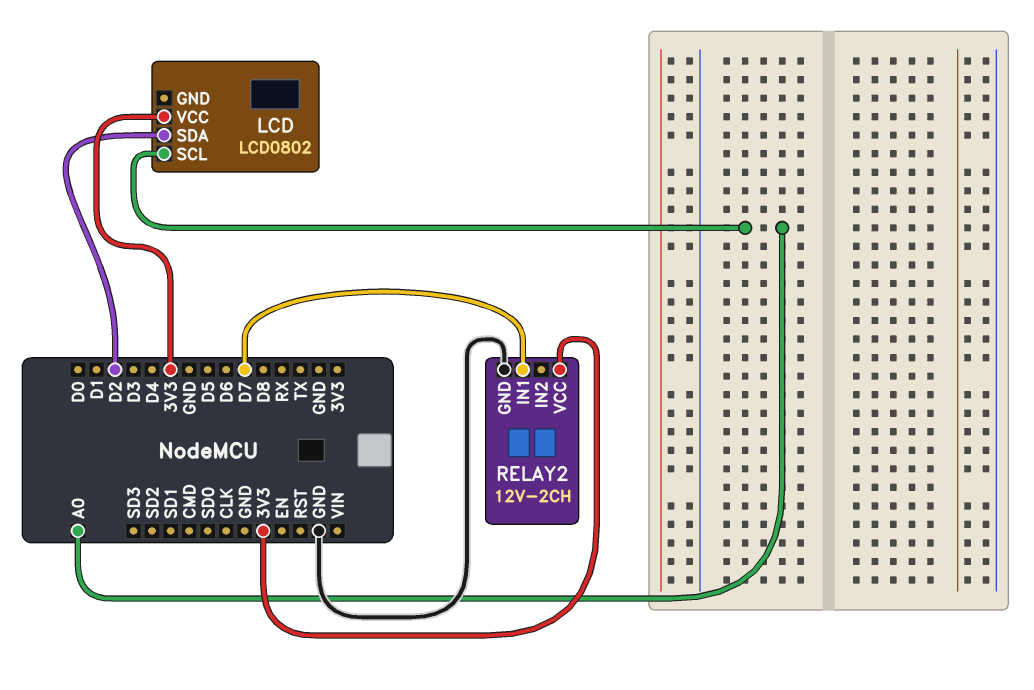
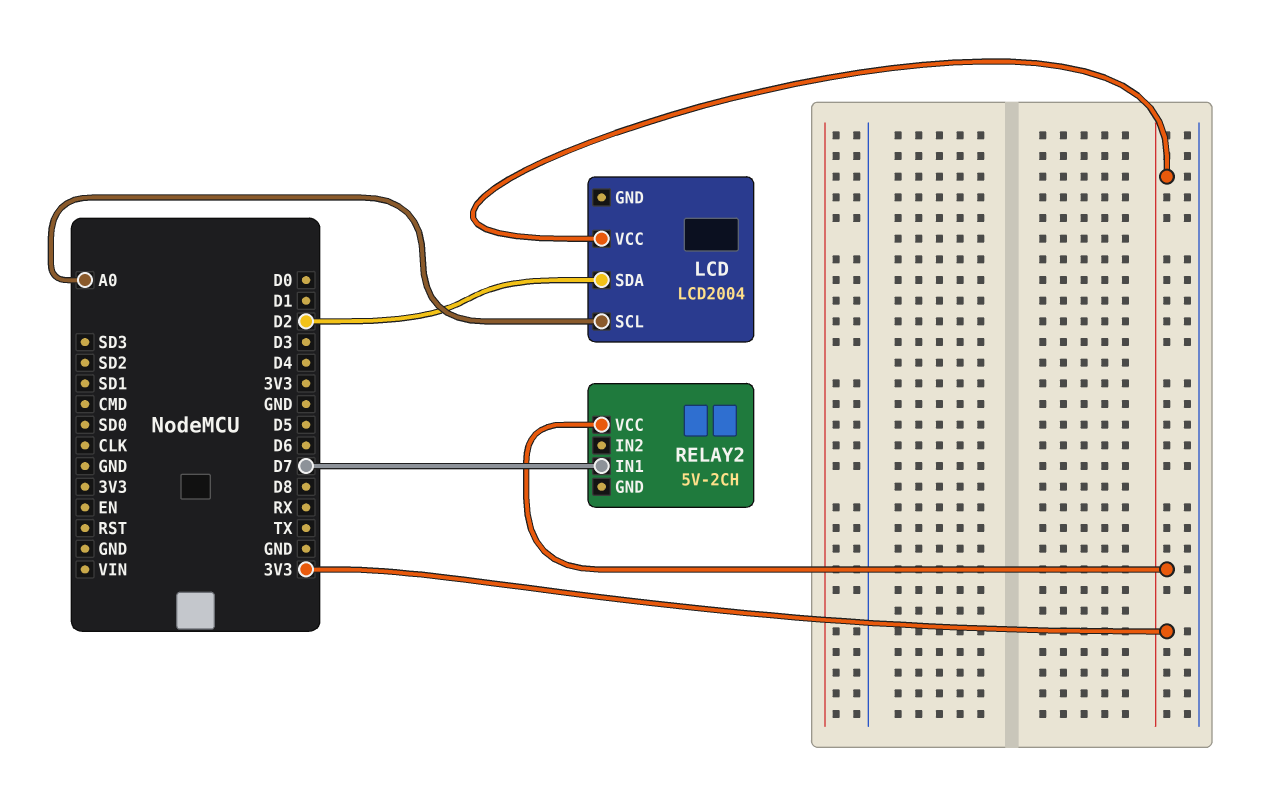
LCD: LCD0802 -> LCD2004
RELAY2: 12V-2CH -> 5V-2CH
RELAY2 pin GND: GND -> none

